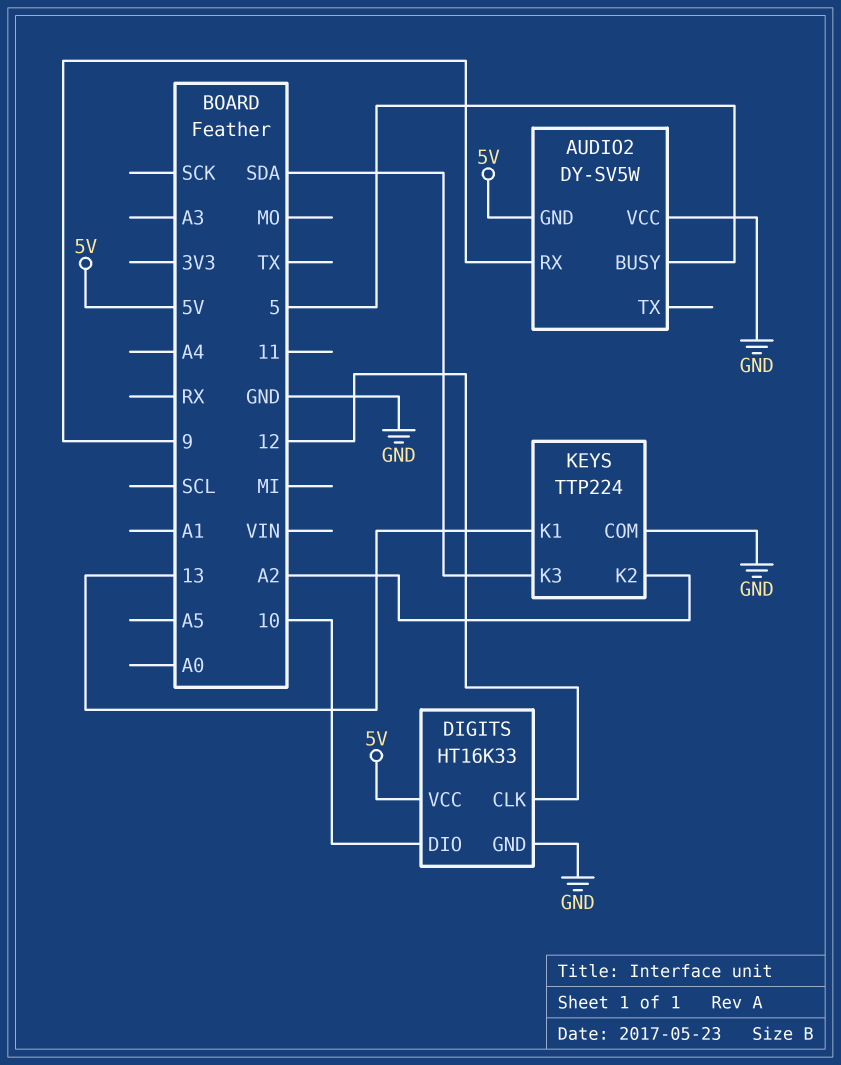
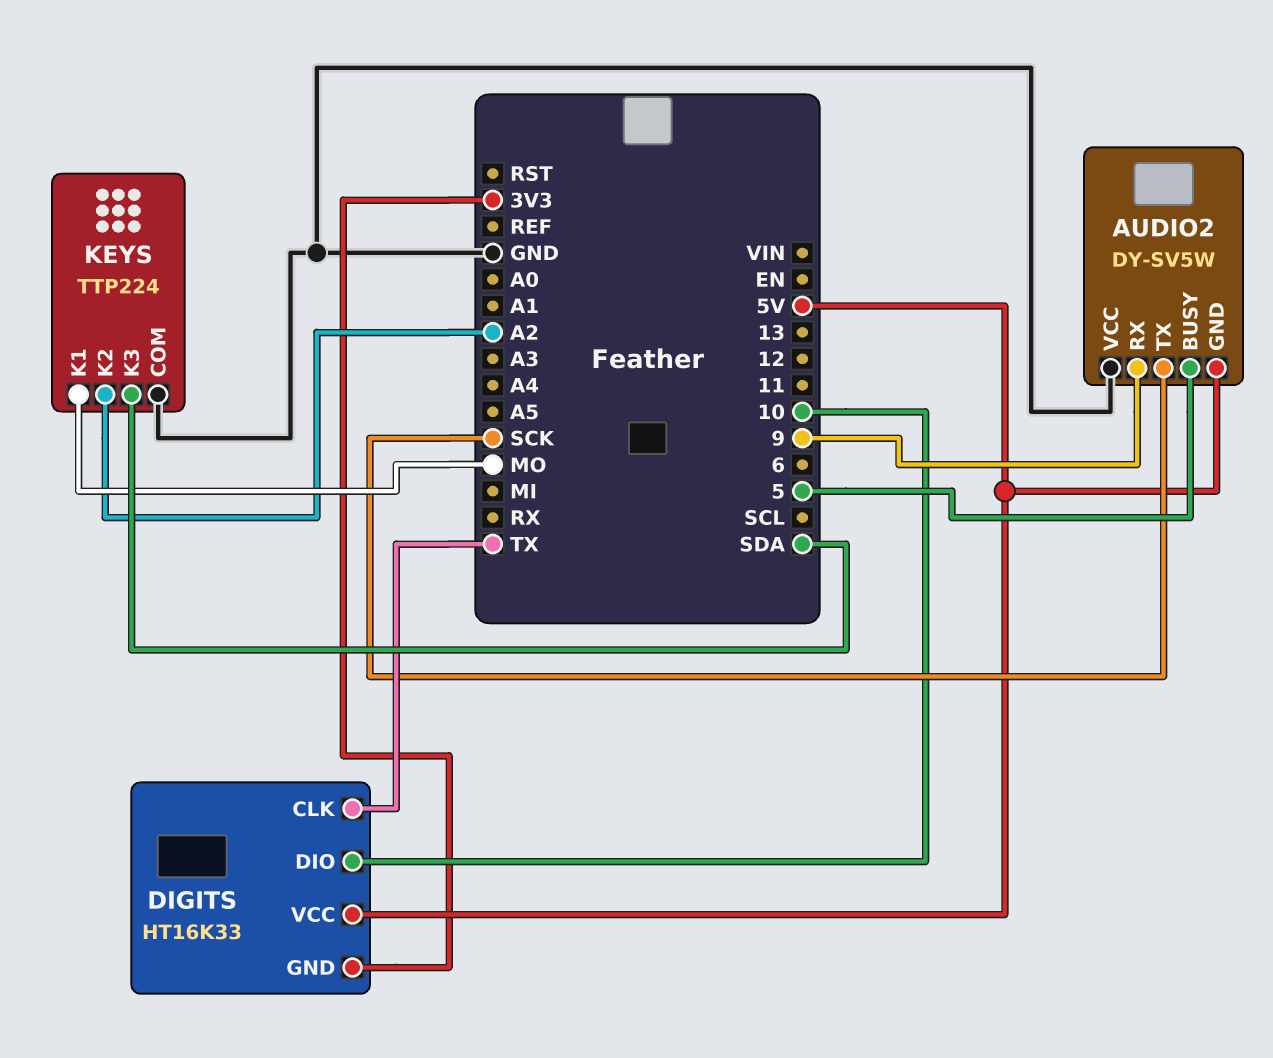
AUDIO2 pin TX: none -> SCK
DIGITS pin CLK: 12 -> TX
DIGITS pin GND: GND -> 3V3
KEYS pin K1: 13 -> MO

